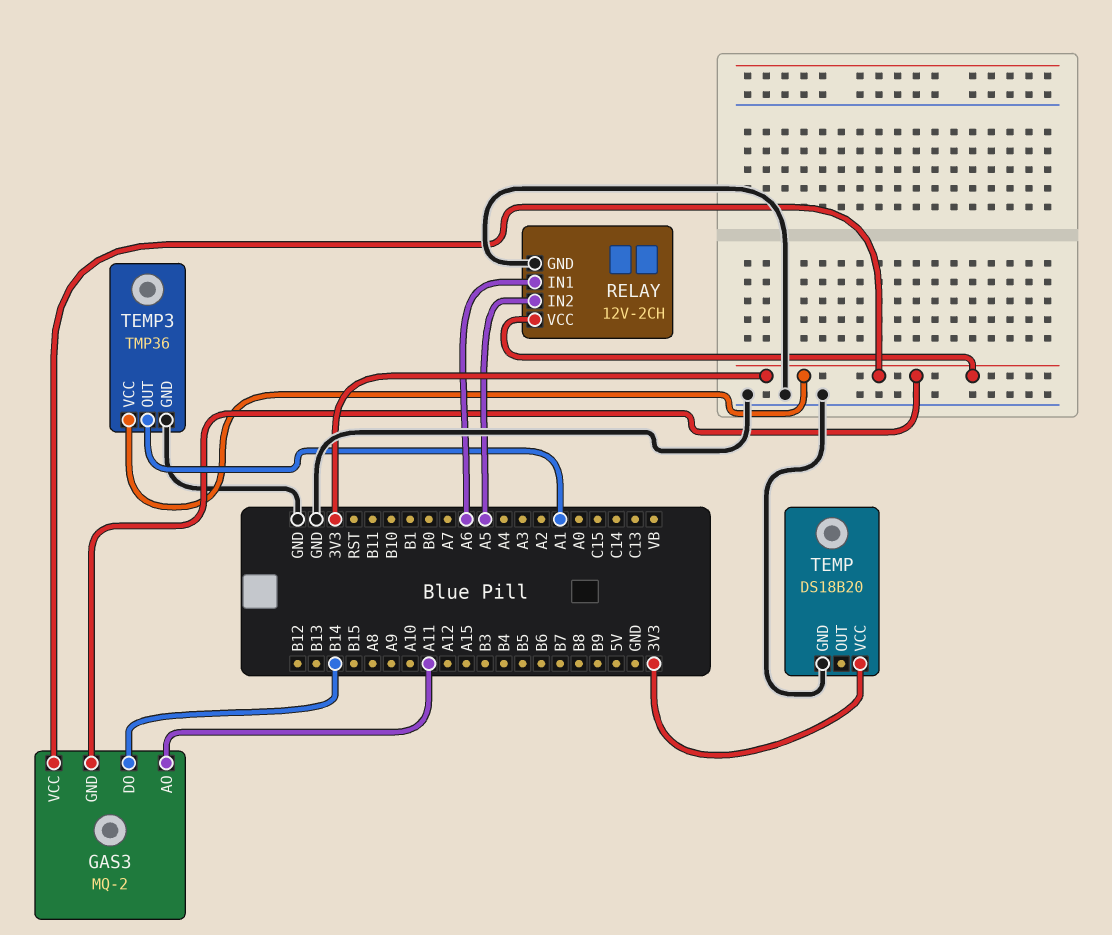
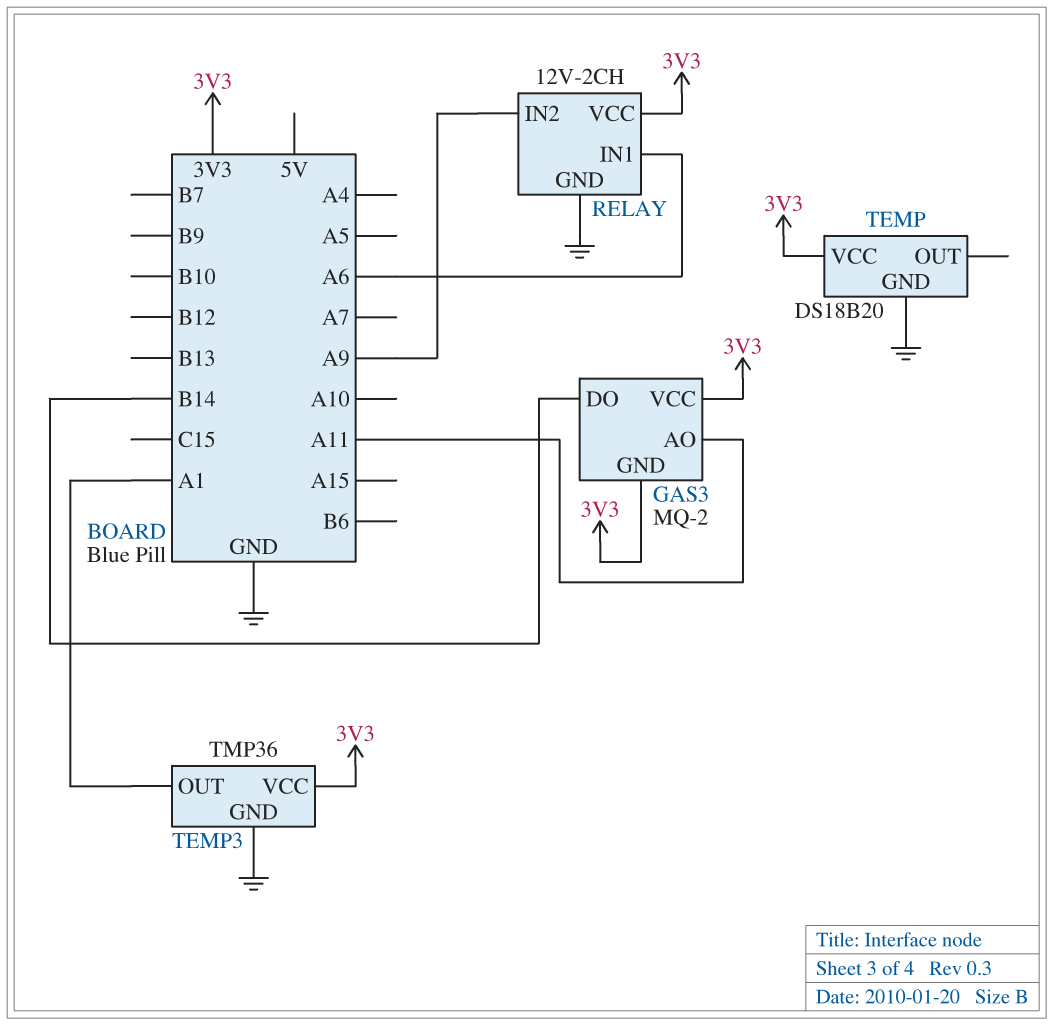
RELAY pin IN2: A5 -> A9

